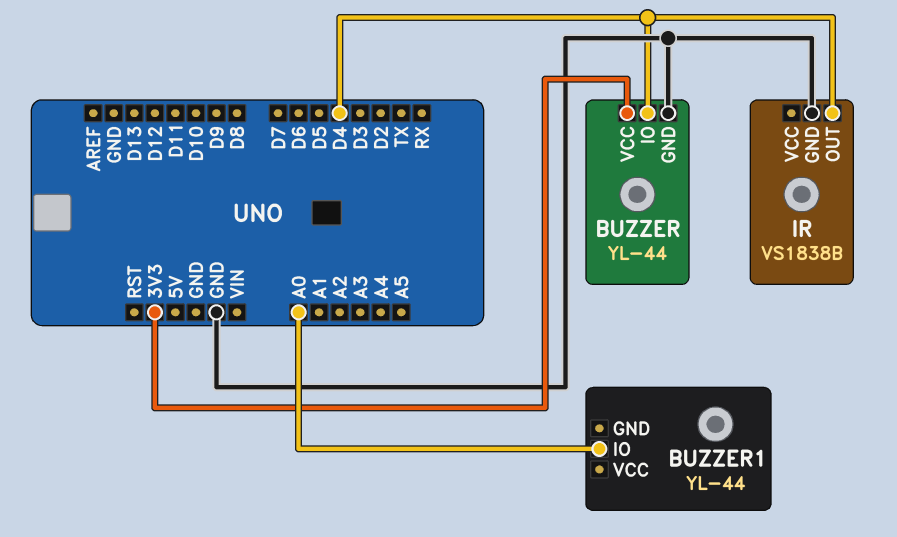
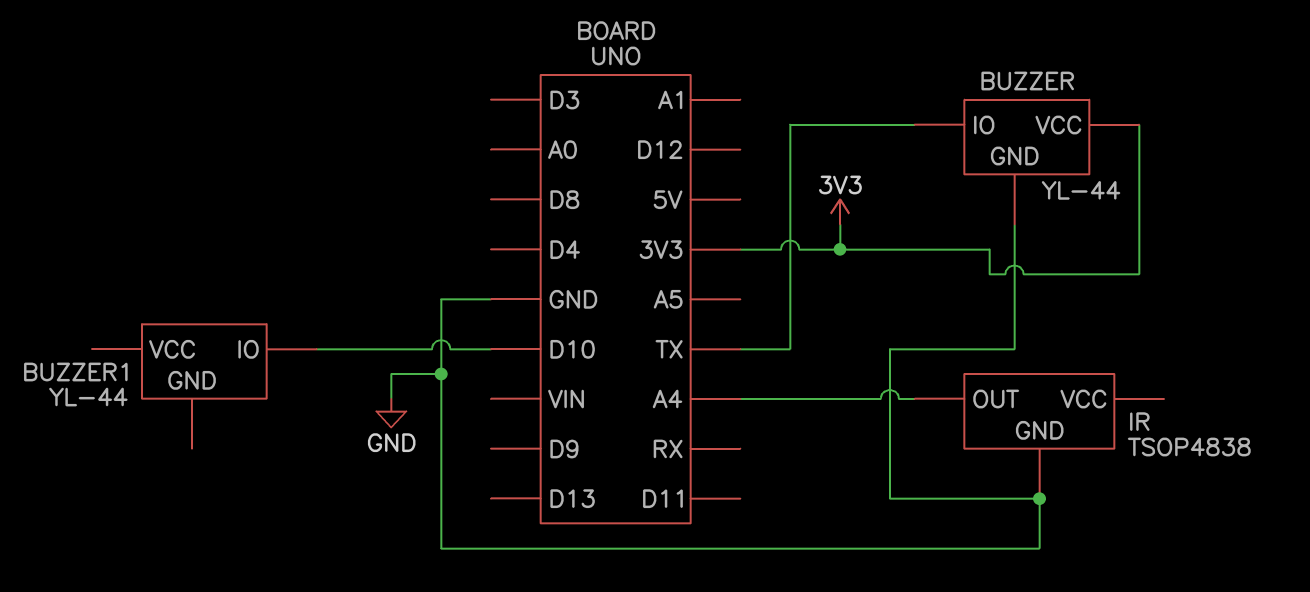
BUZZER pin IO: D4 -> TX
BUZZER1 pin IO: A0 -> D10
IR: VS1838B -> TSOP4838
IR pin OUT: D4 -> A4

